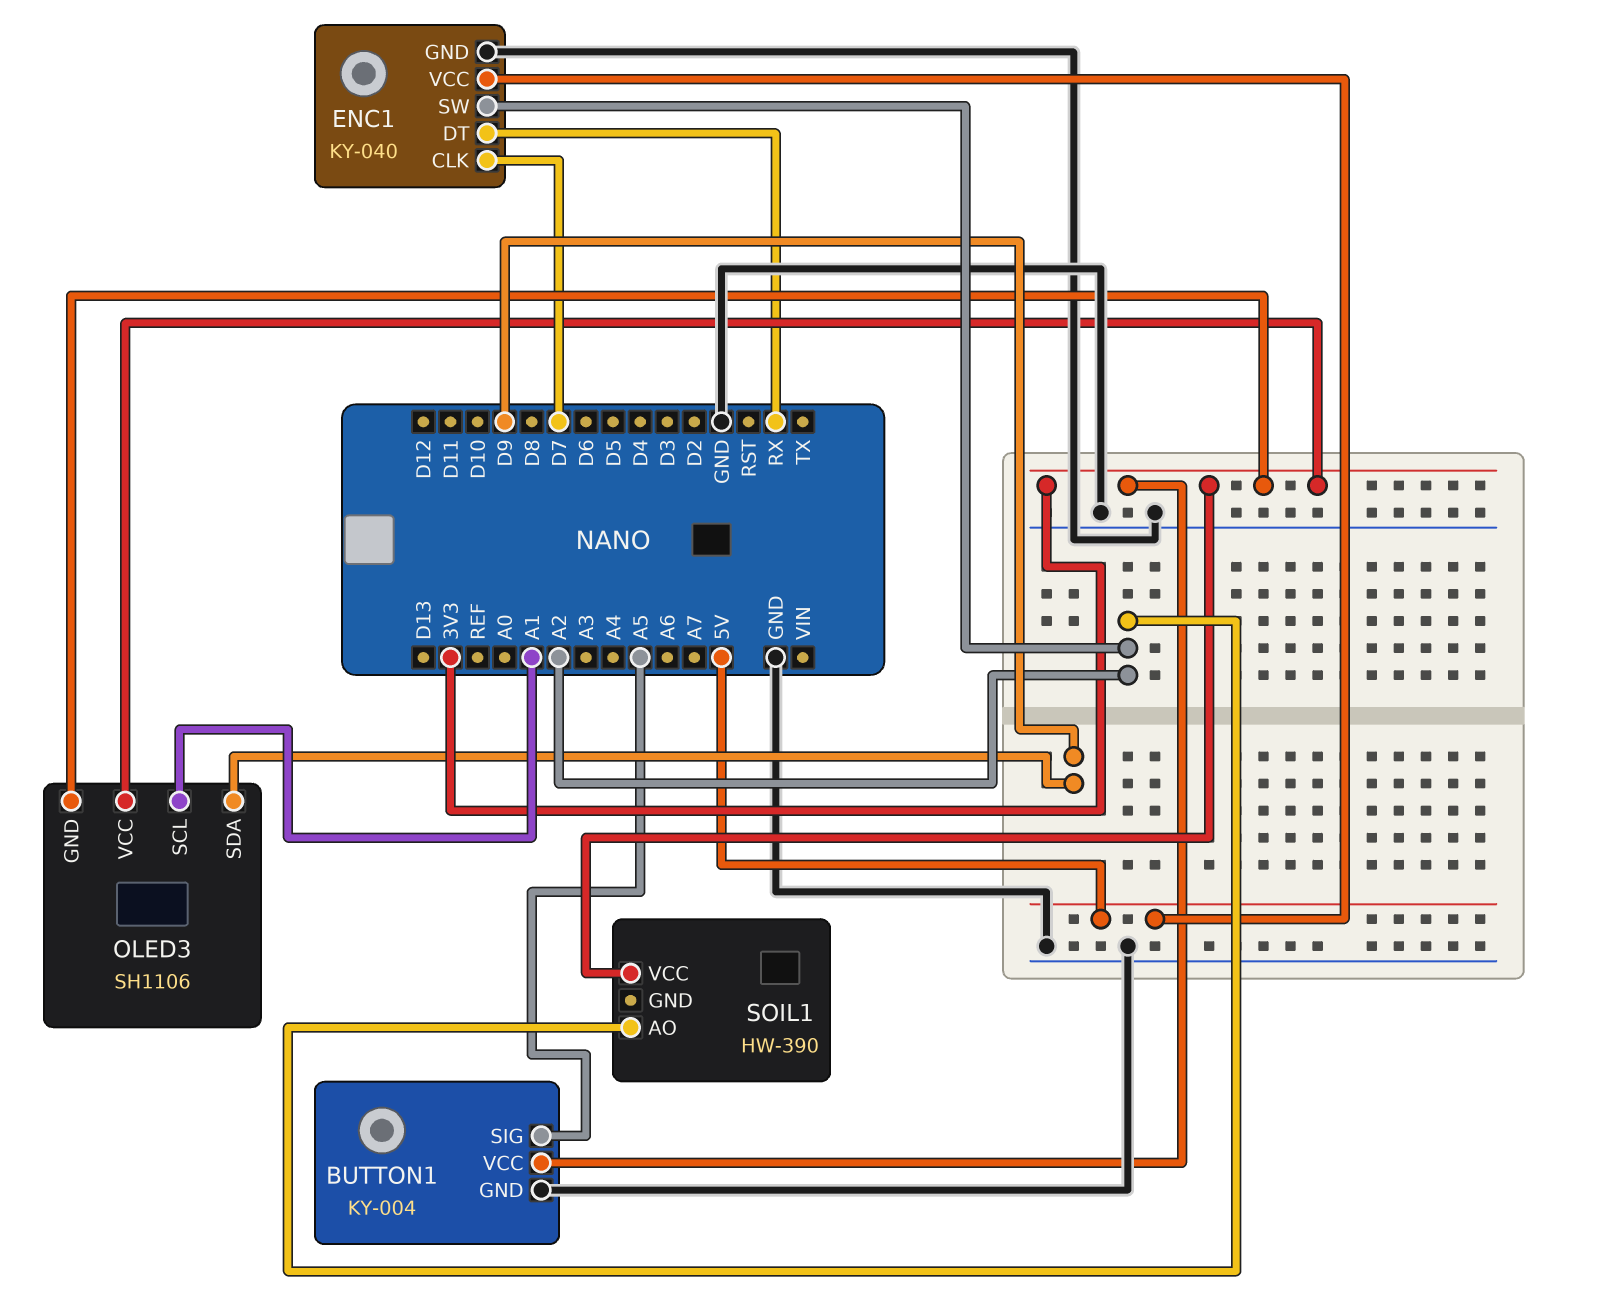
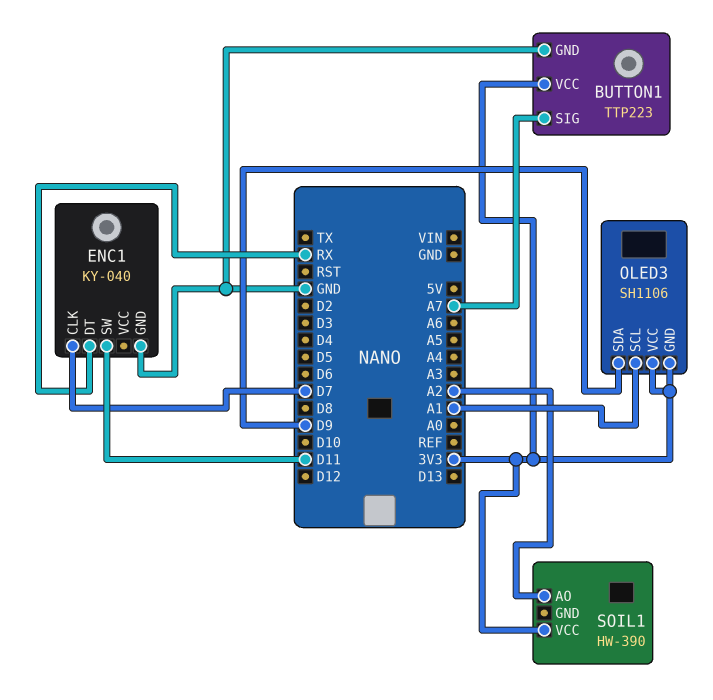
BUTTON1: KY-004 -> TTP223
BUTTON1 pin SIG: A5 -> A7
ENC1 pin SW: A2 -> D11
ENC1 pin VCC: 5V -> none

